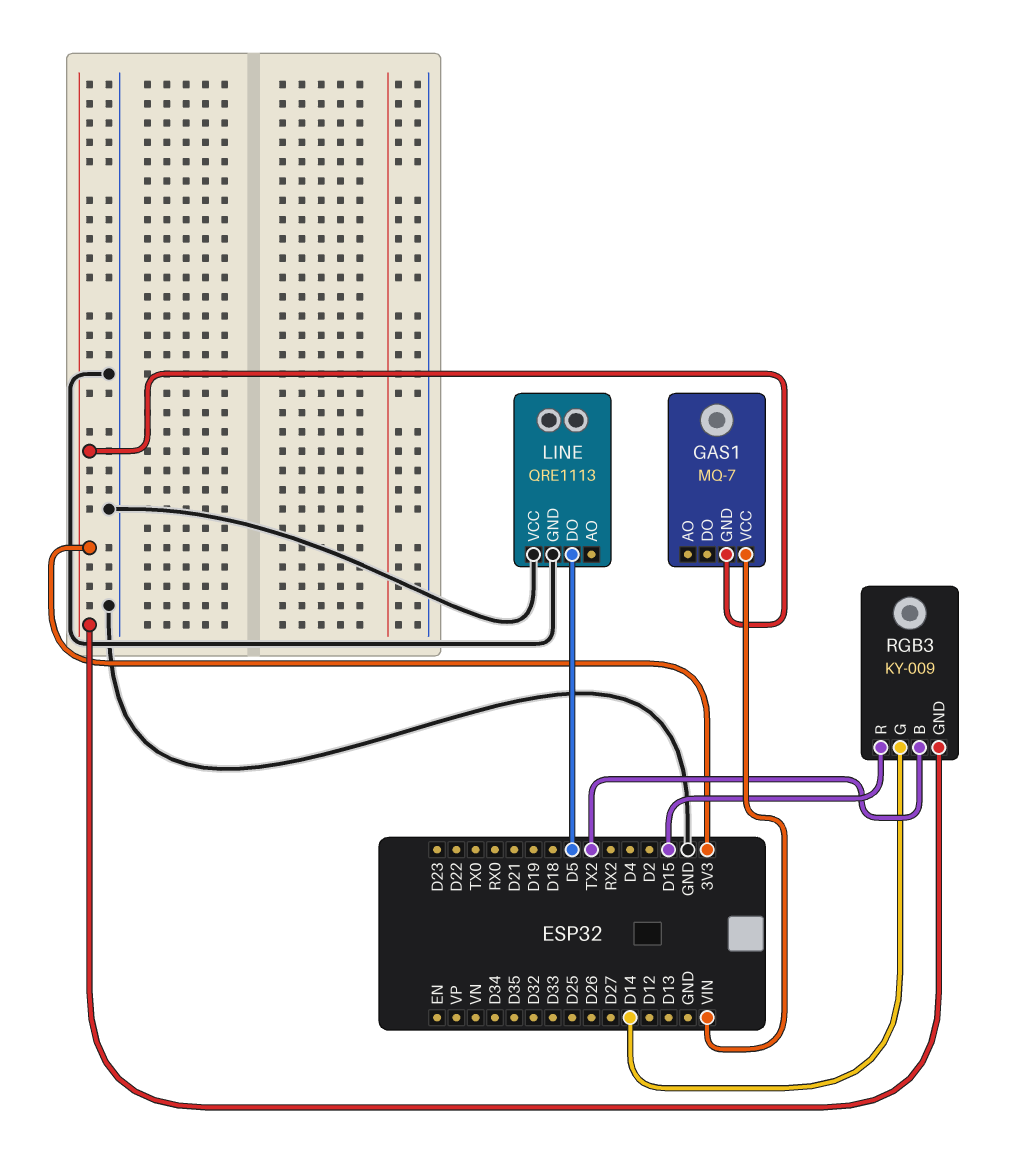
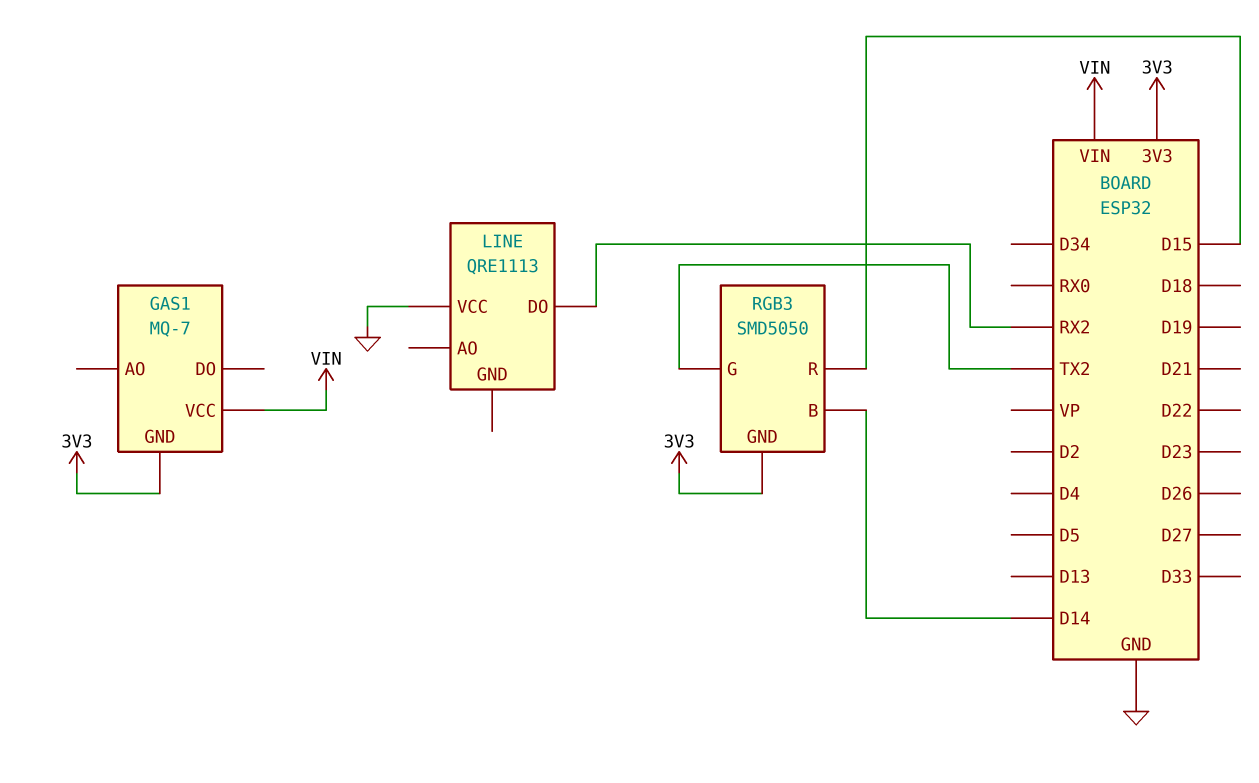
LINE pin DO: D5 -> RX2
LINE pin GND: GND -> none
RGB3: KY-009 -> SMD5050
RGB3 pin B: TX2 -> D14
RGB3 pin G: D14 -> TX2

